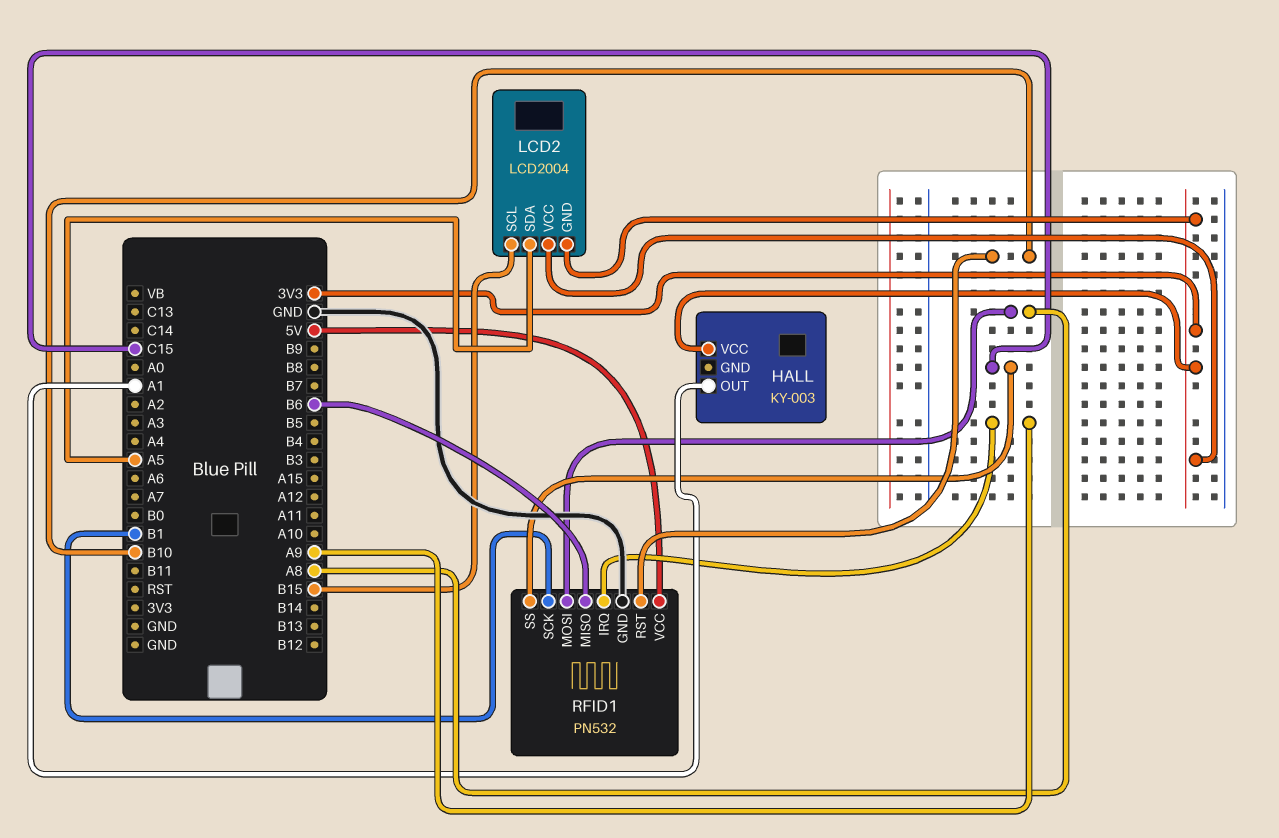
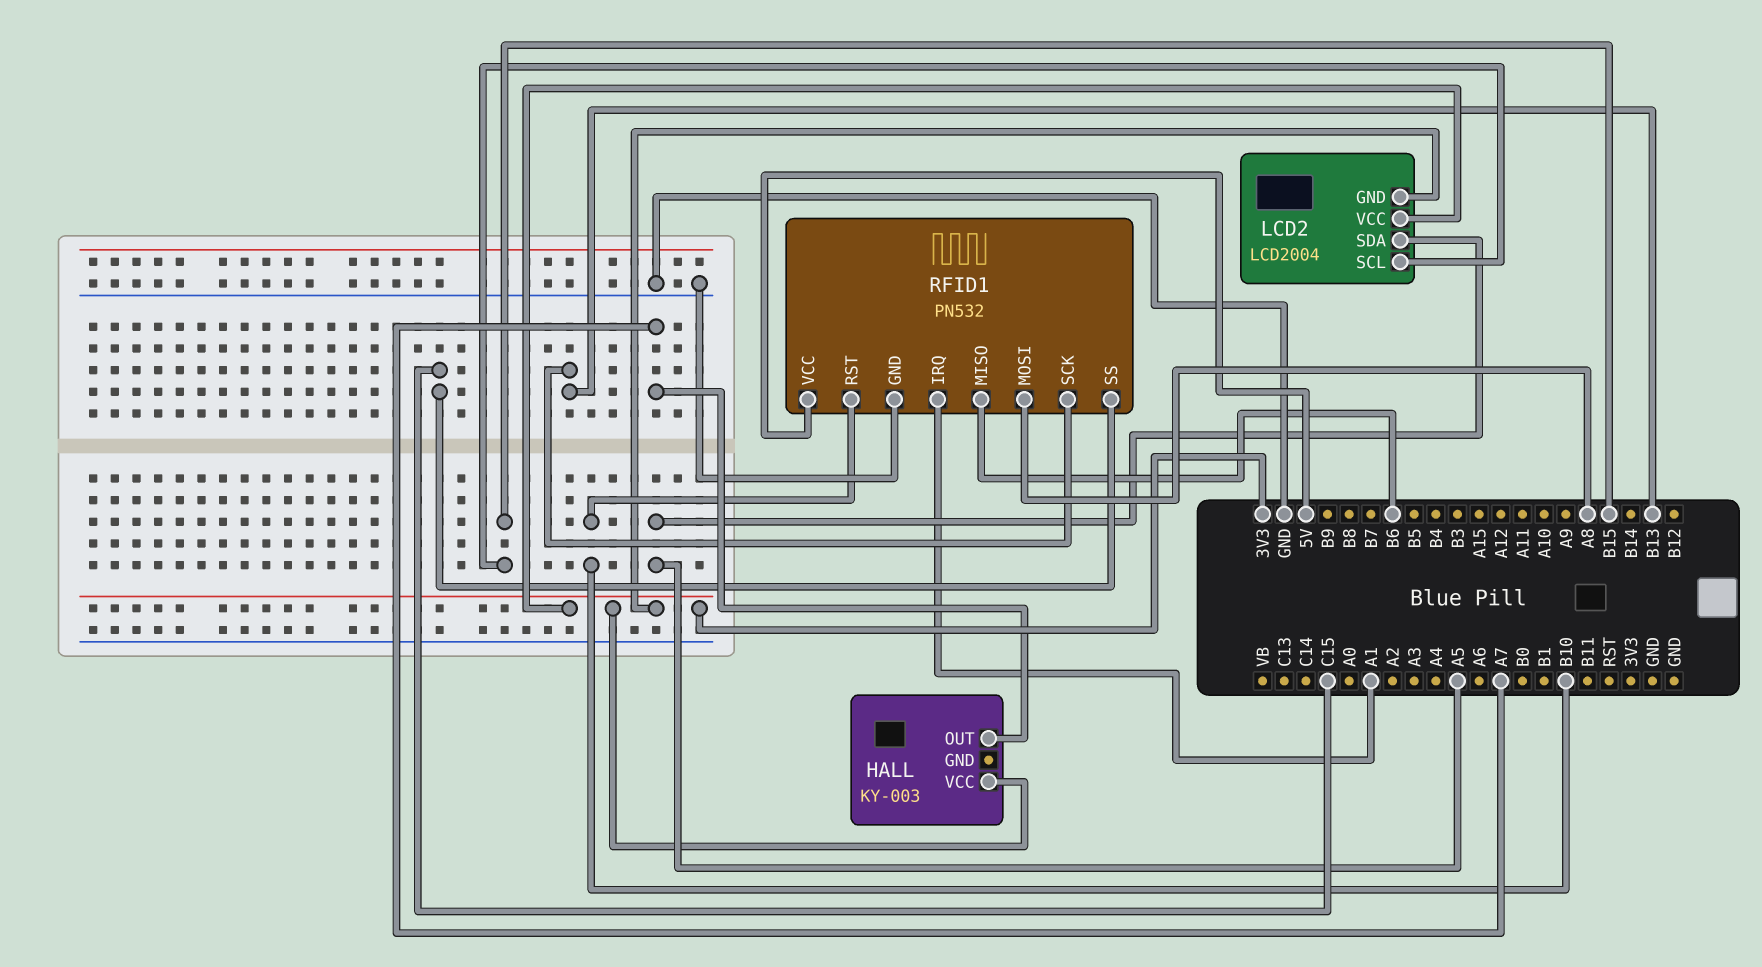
HALL pin OUT: A1 -> A7
RFID1 pin IRQ: A9 -> A1
RFID1 pin SCK: B1 -> B13

